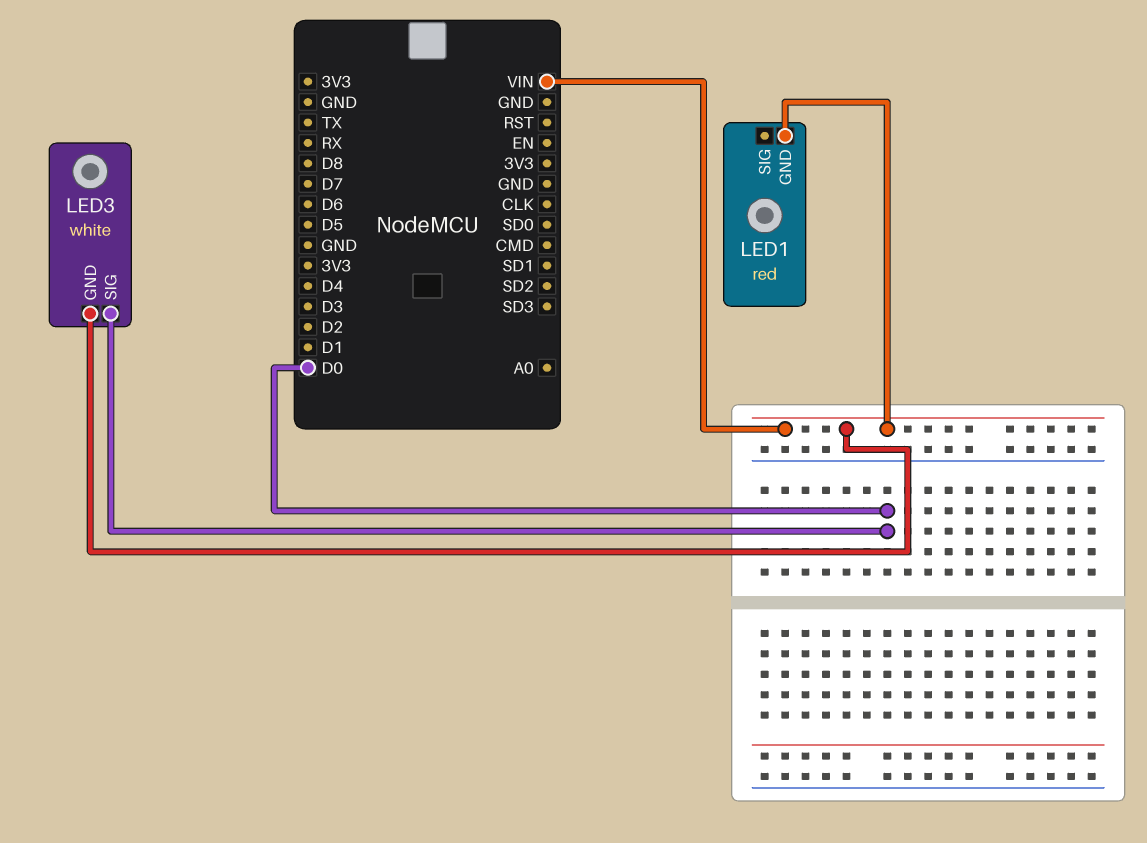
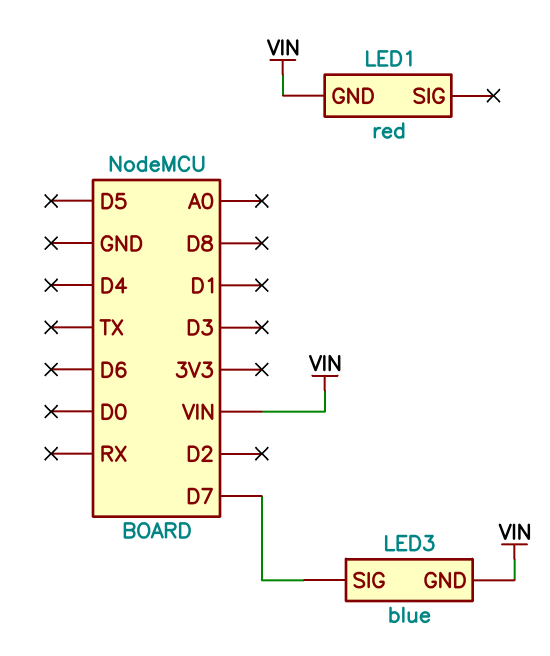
LED3: white -> blue
LED3 pin SIG: D0 -> D7

